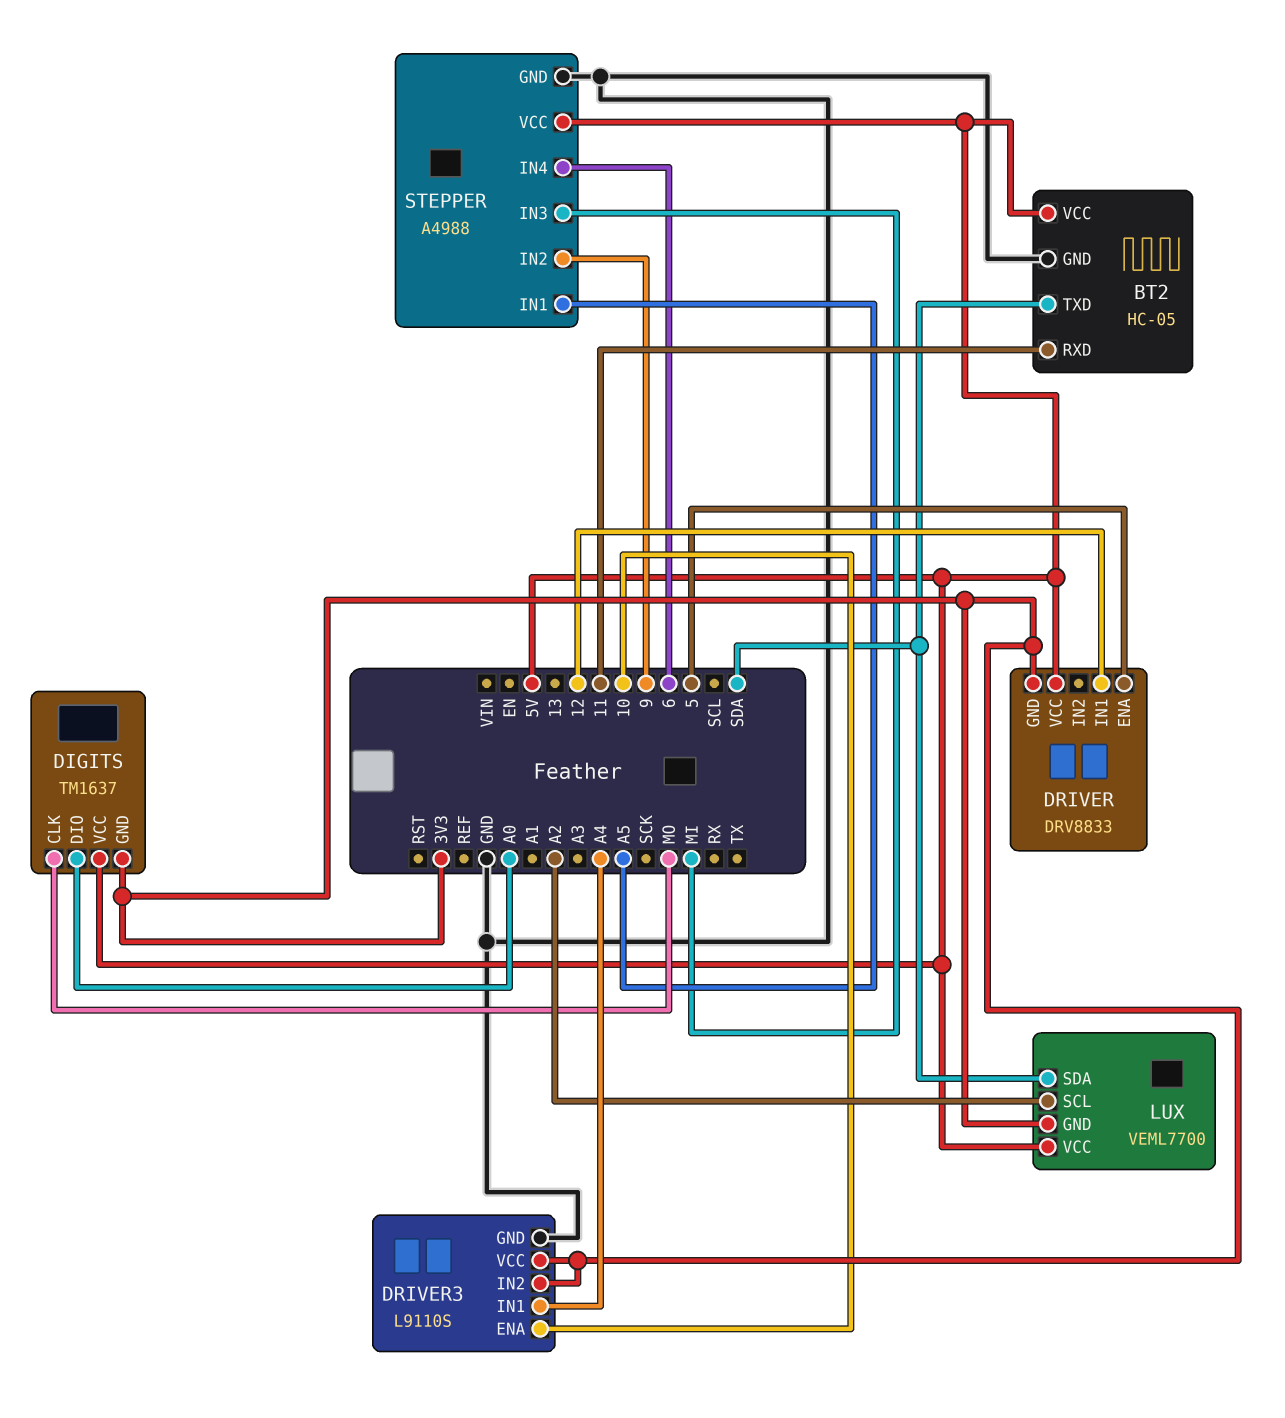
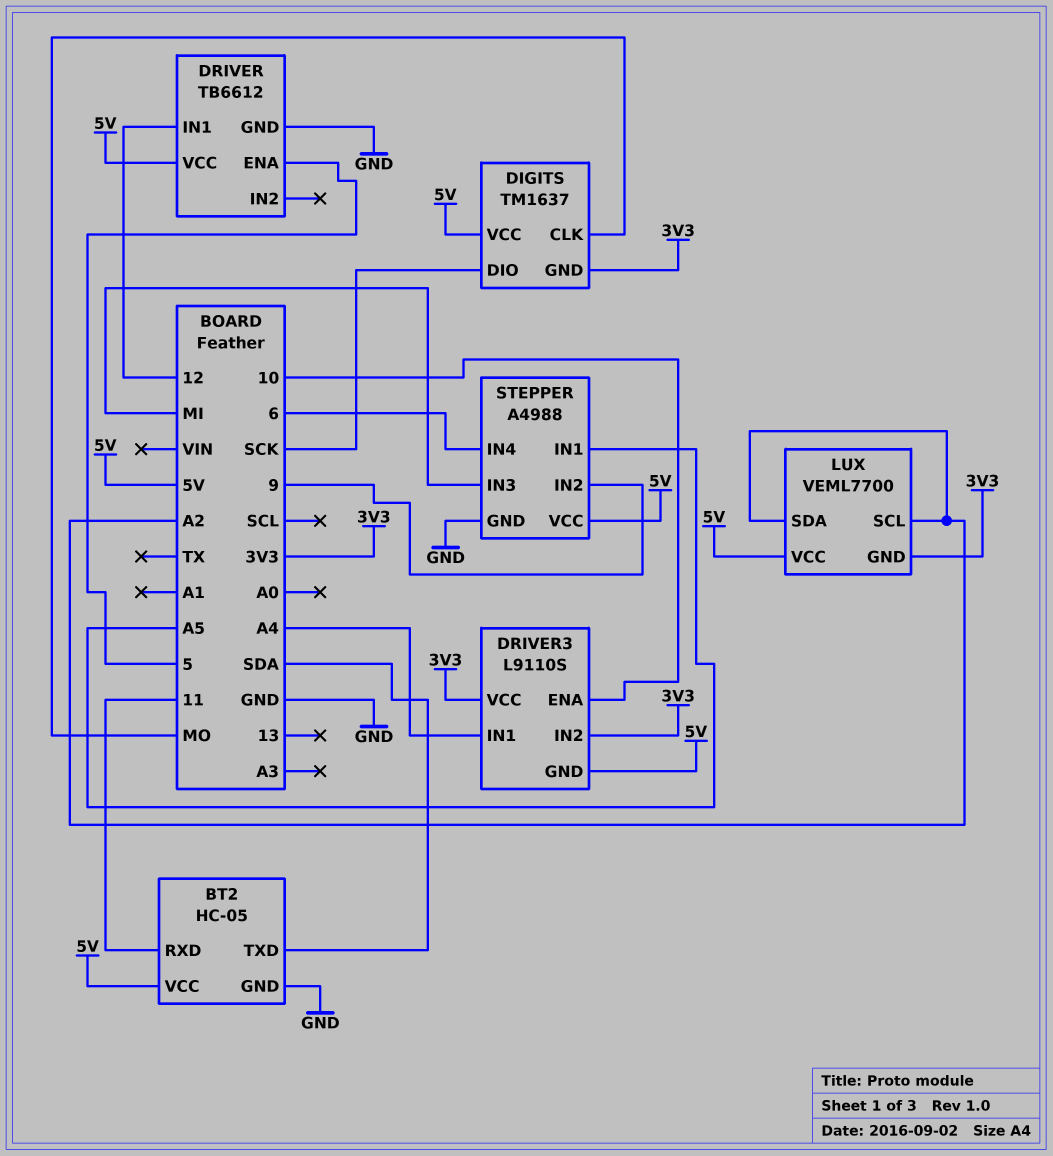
DIGITS pin DIO: A0 -> SCK
DRIVER: DRV8833 -> TB6612
DRIVER pin GND: 3V3 -> GND
DRIVER3 pin GND: GND -> 5V
LUX pin SDA: SDA -> A2

